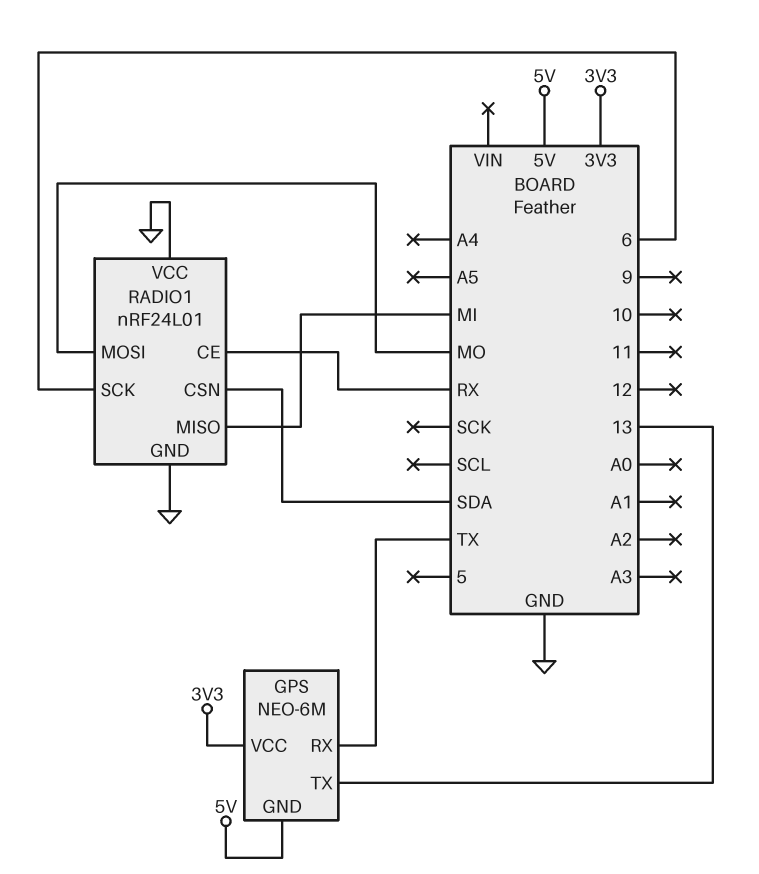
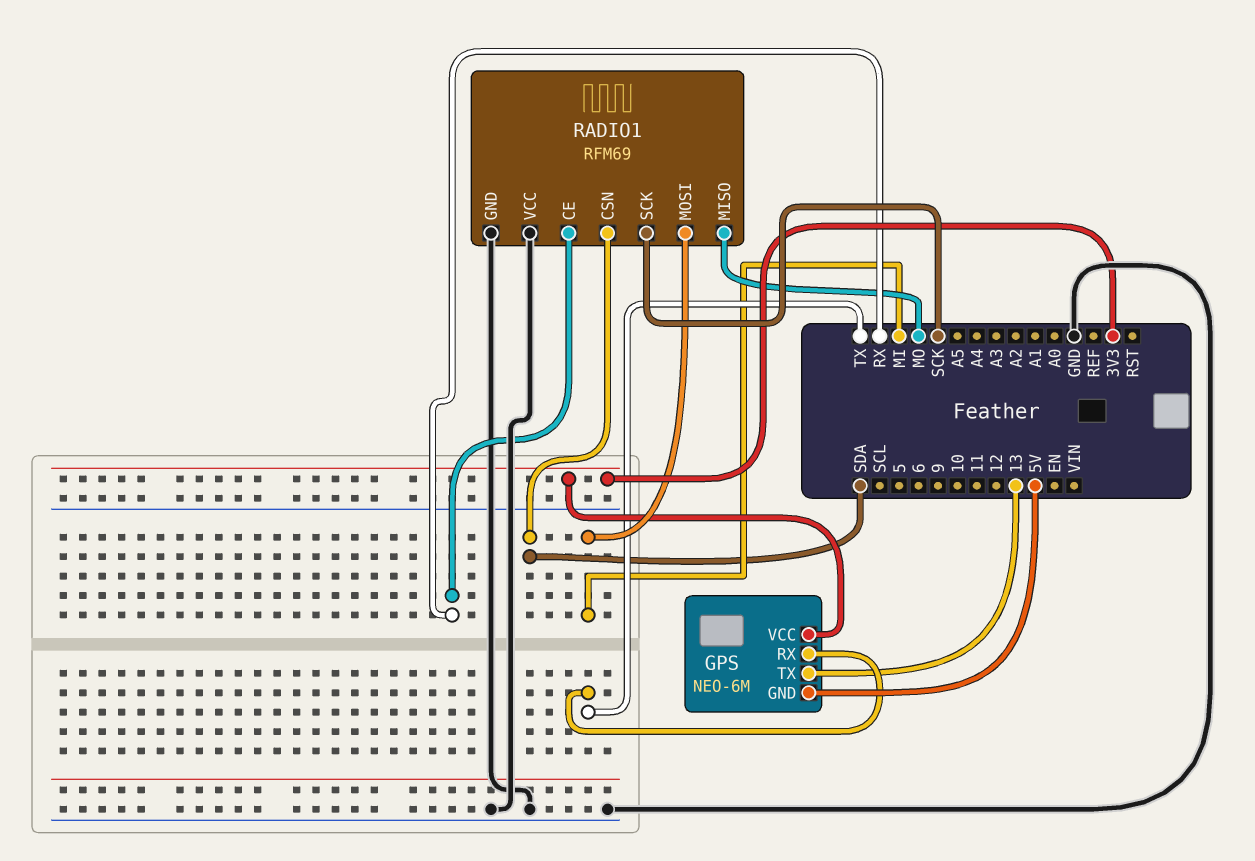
RADIO1: nRF24L01 -> RFM69
RADIO1 pin MISO: MI -> MO
RADIO1 pin MOSI: MO -> MI
RADIO1 pin SCK: 6 -> SCK

